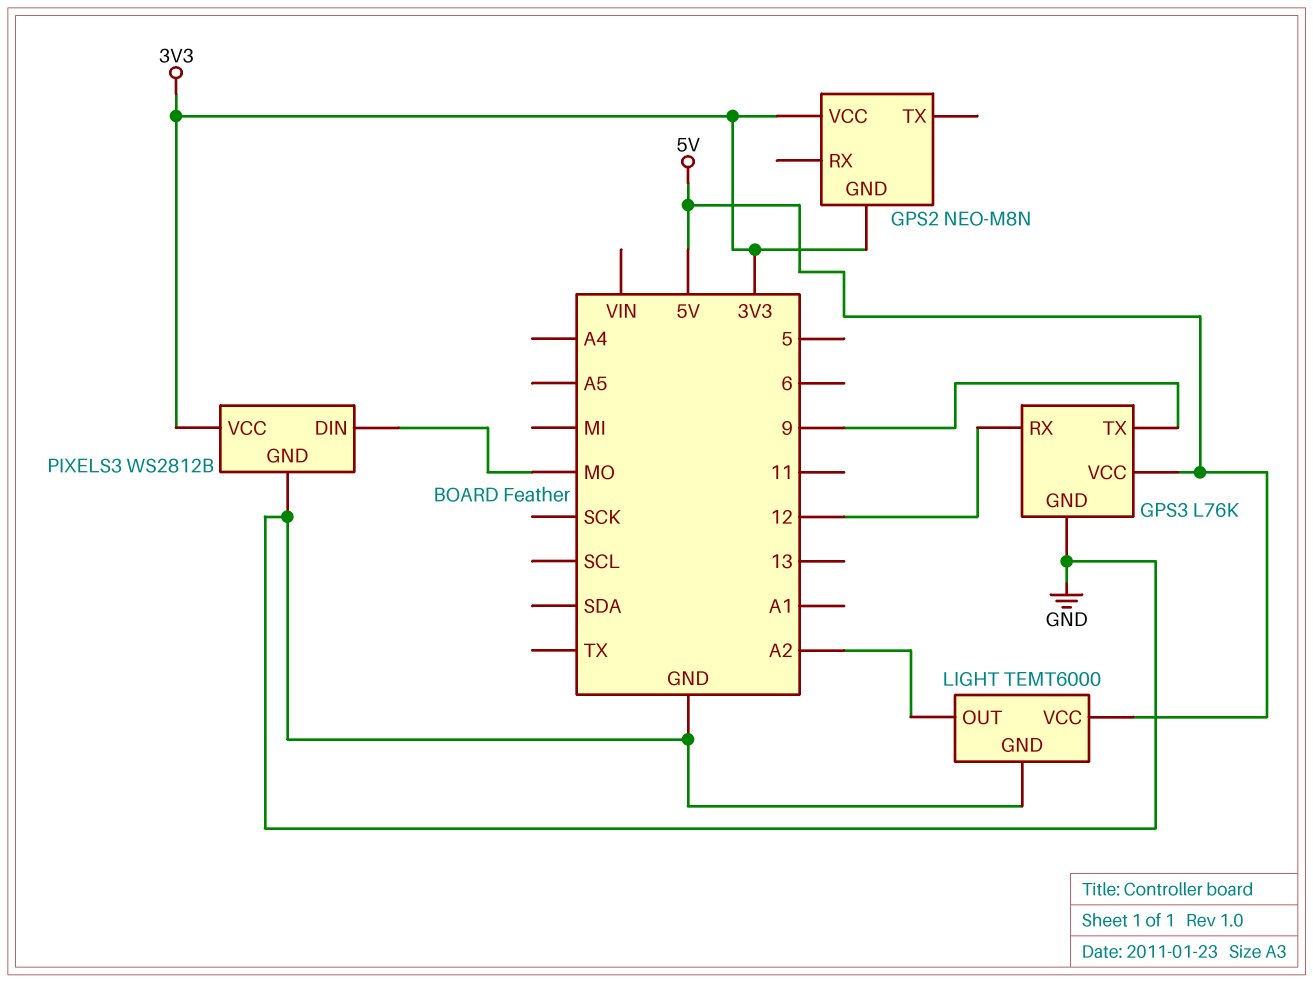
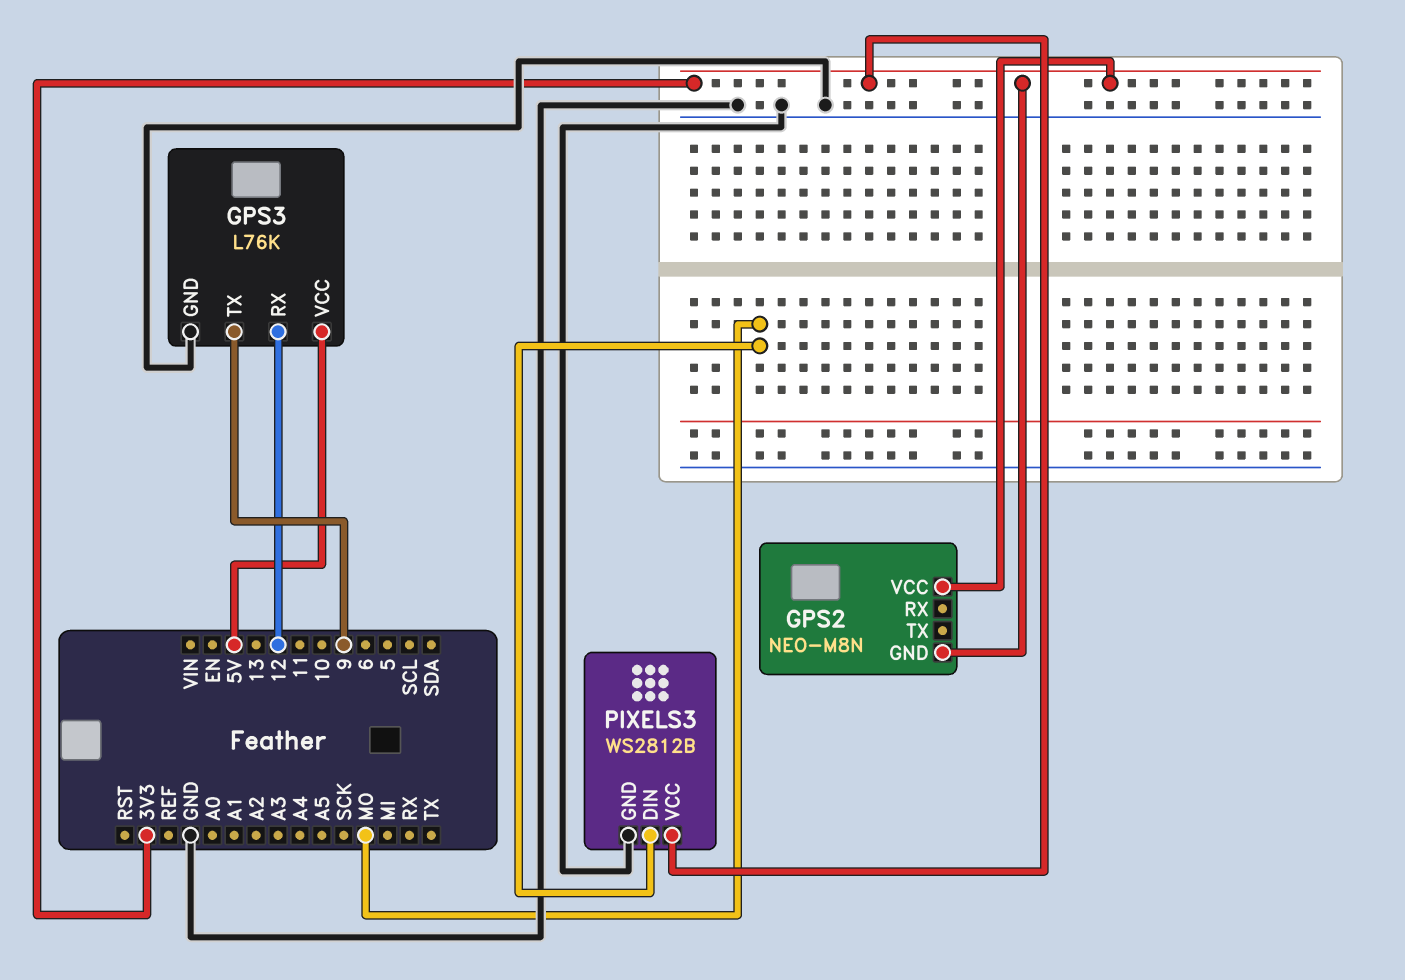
LIGHT: TEMT6000 -> none
LIGHT pin GND: GND -> none
LIGHT pin OUT: A2 -> none
LIGHT pin VCC: 5V -> none

